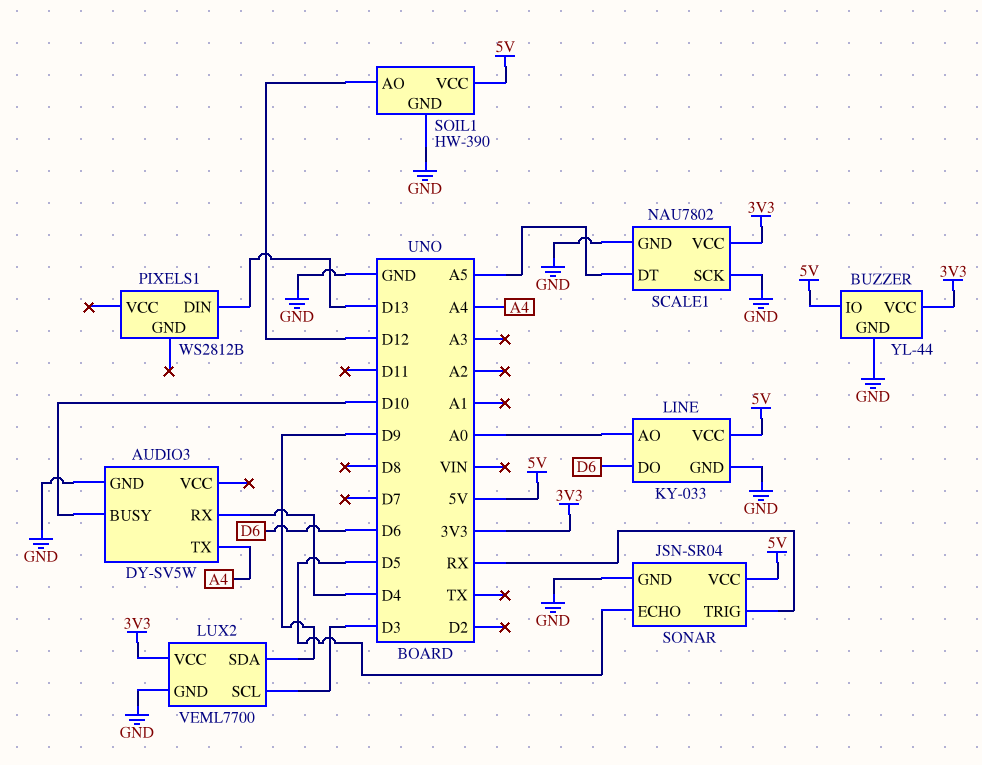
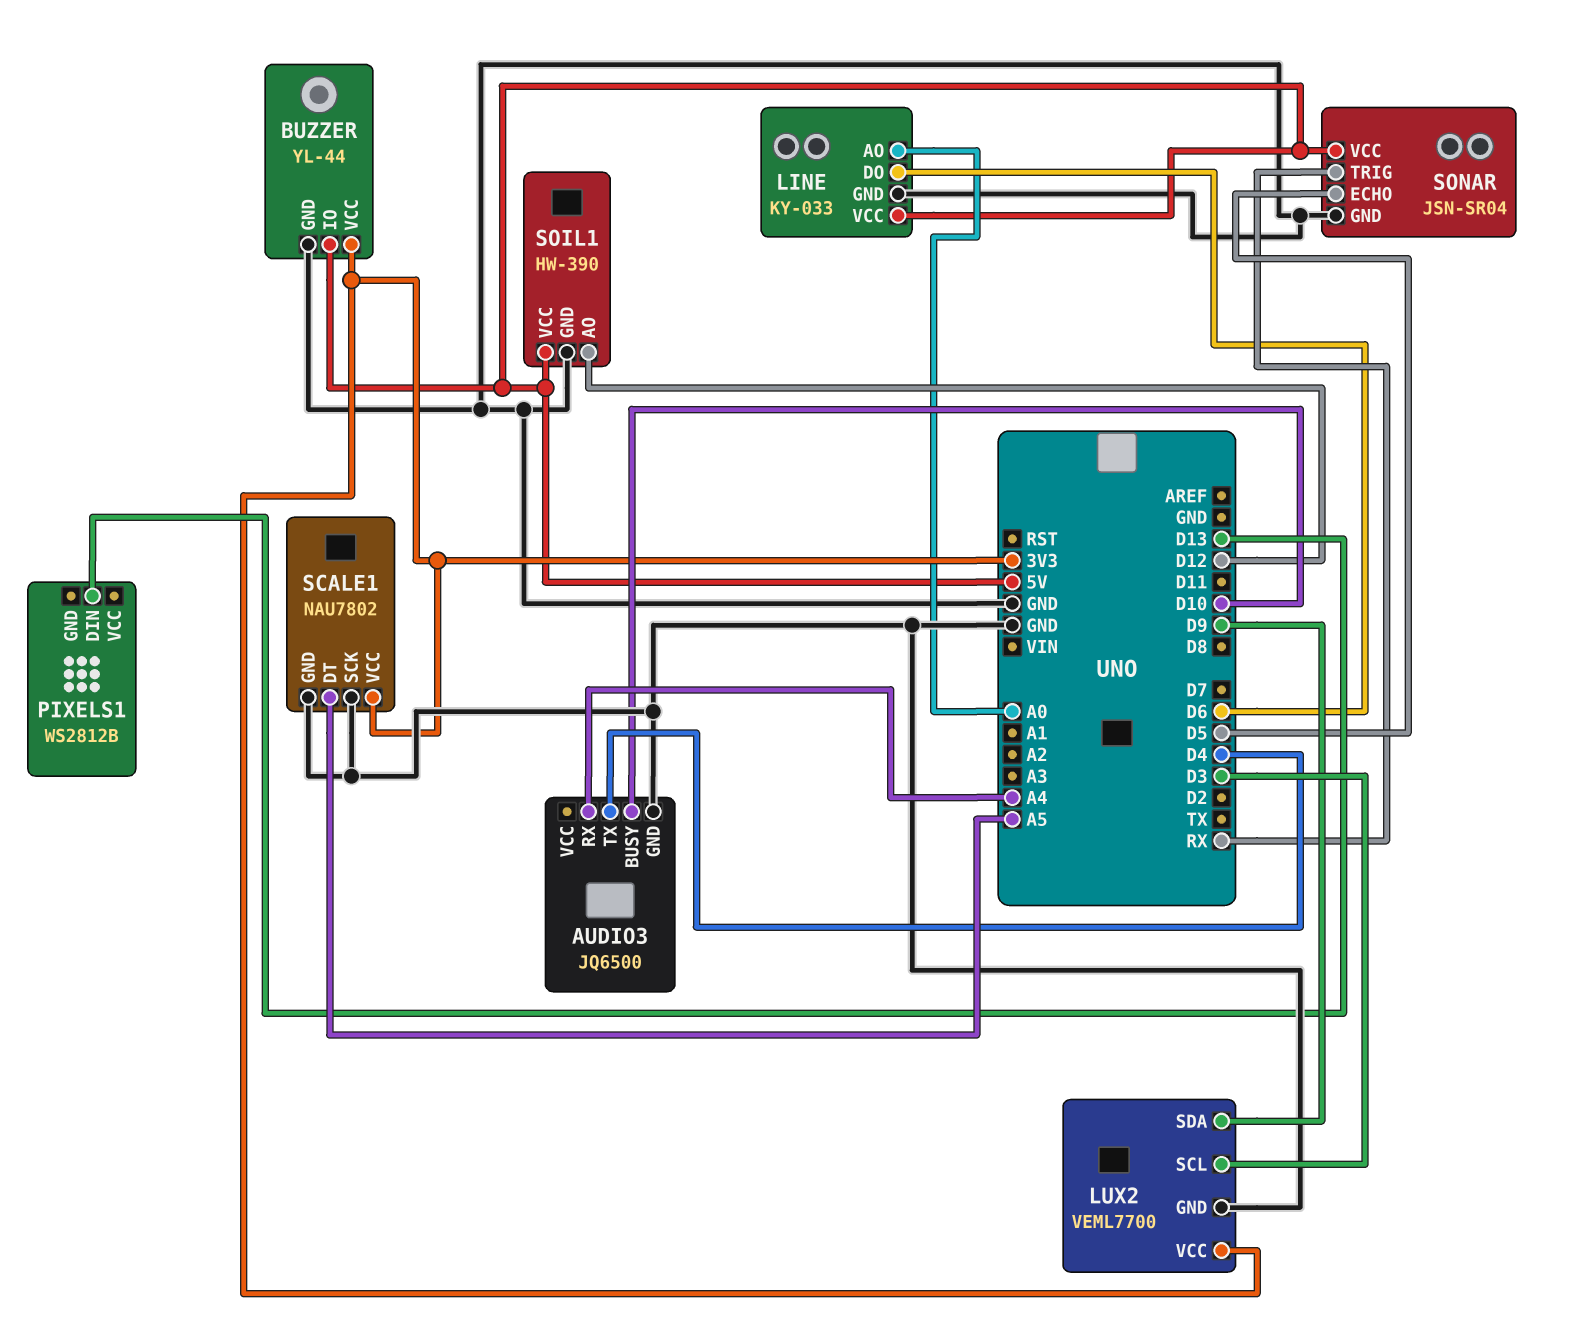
AUDIO3: DY-SV5W -> JQ6500
AUDIO3 pin RX: D4 -> A4
AUDIO3 pin TX: A4 -> D4

